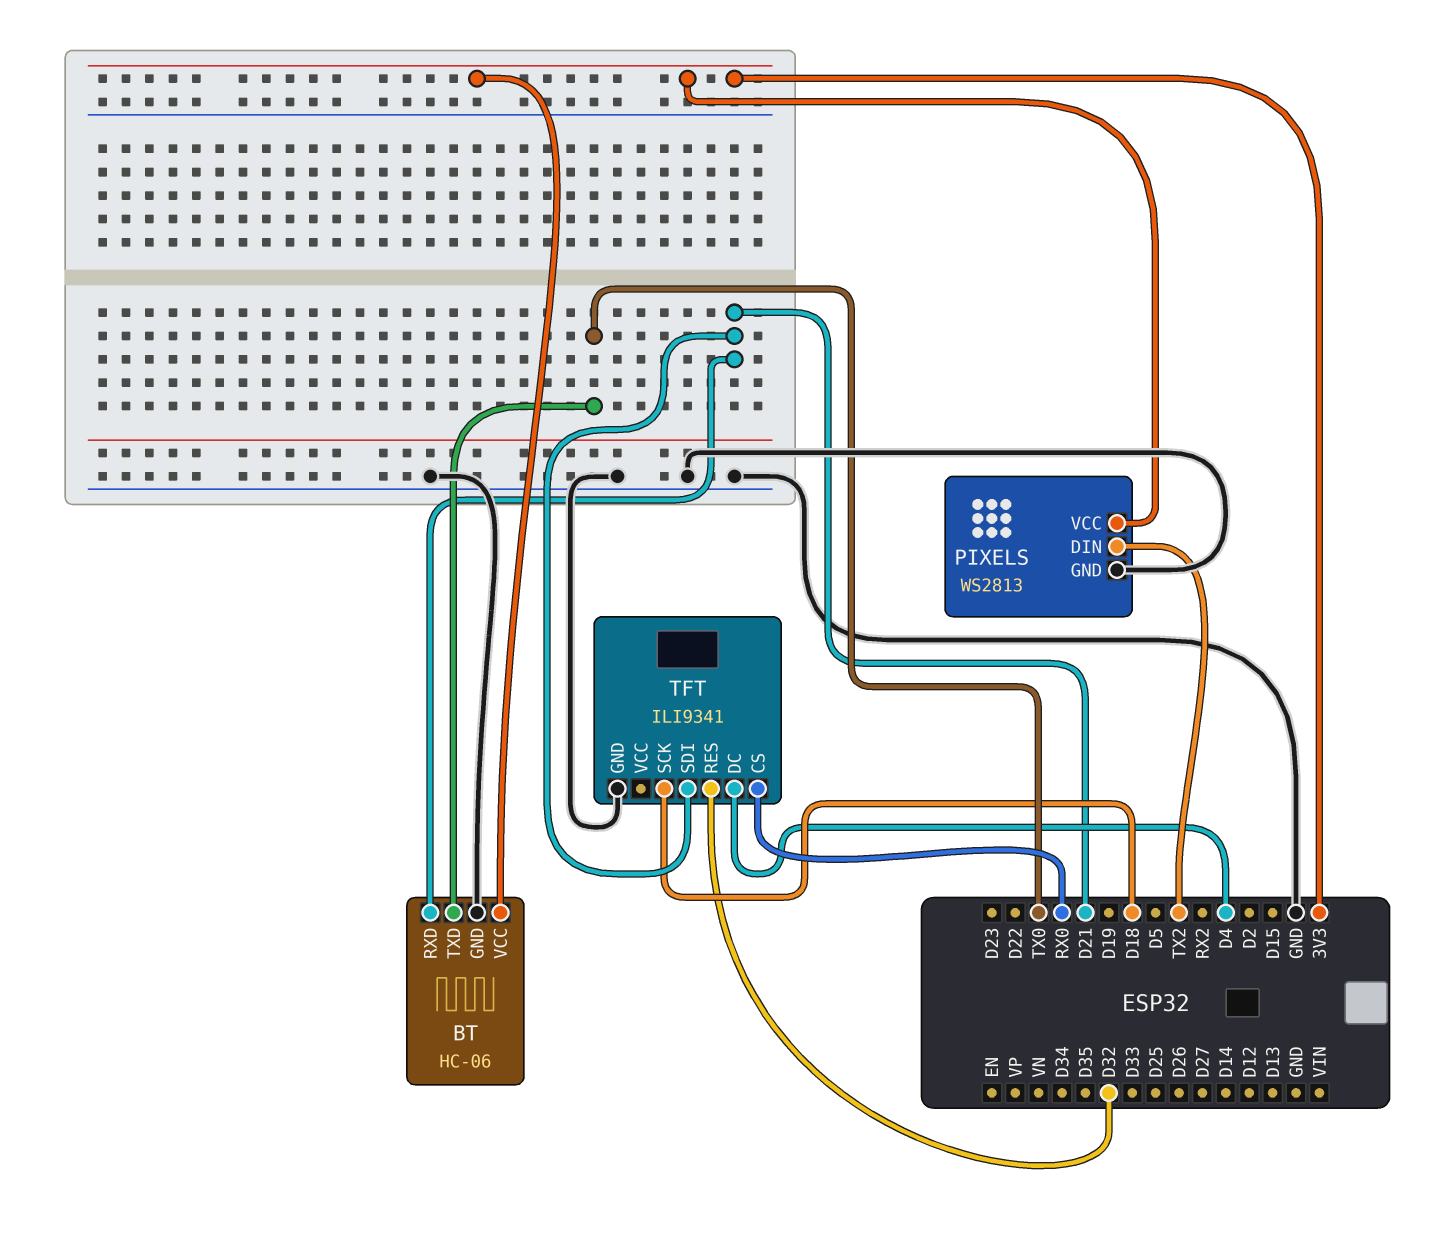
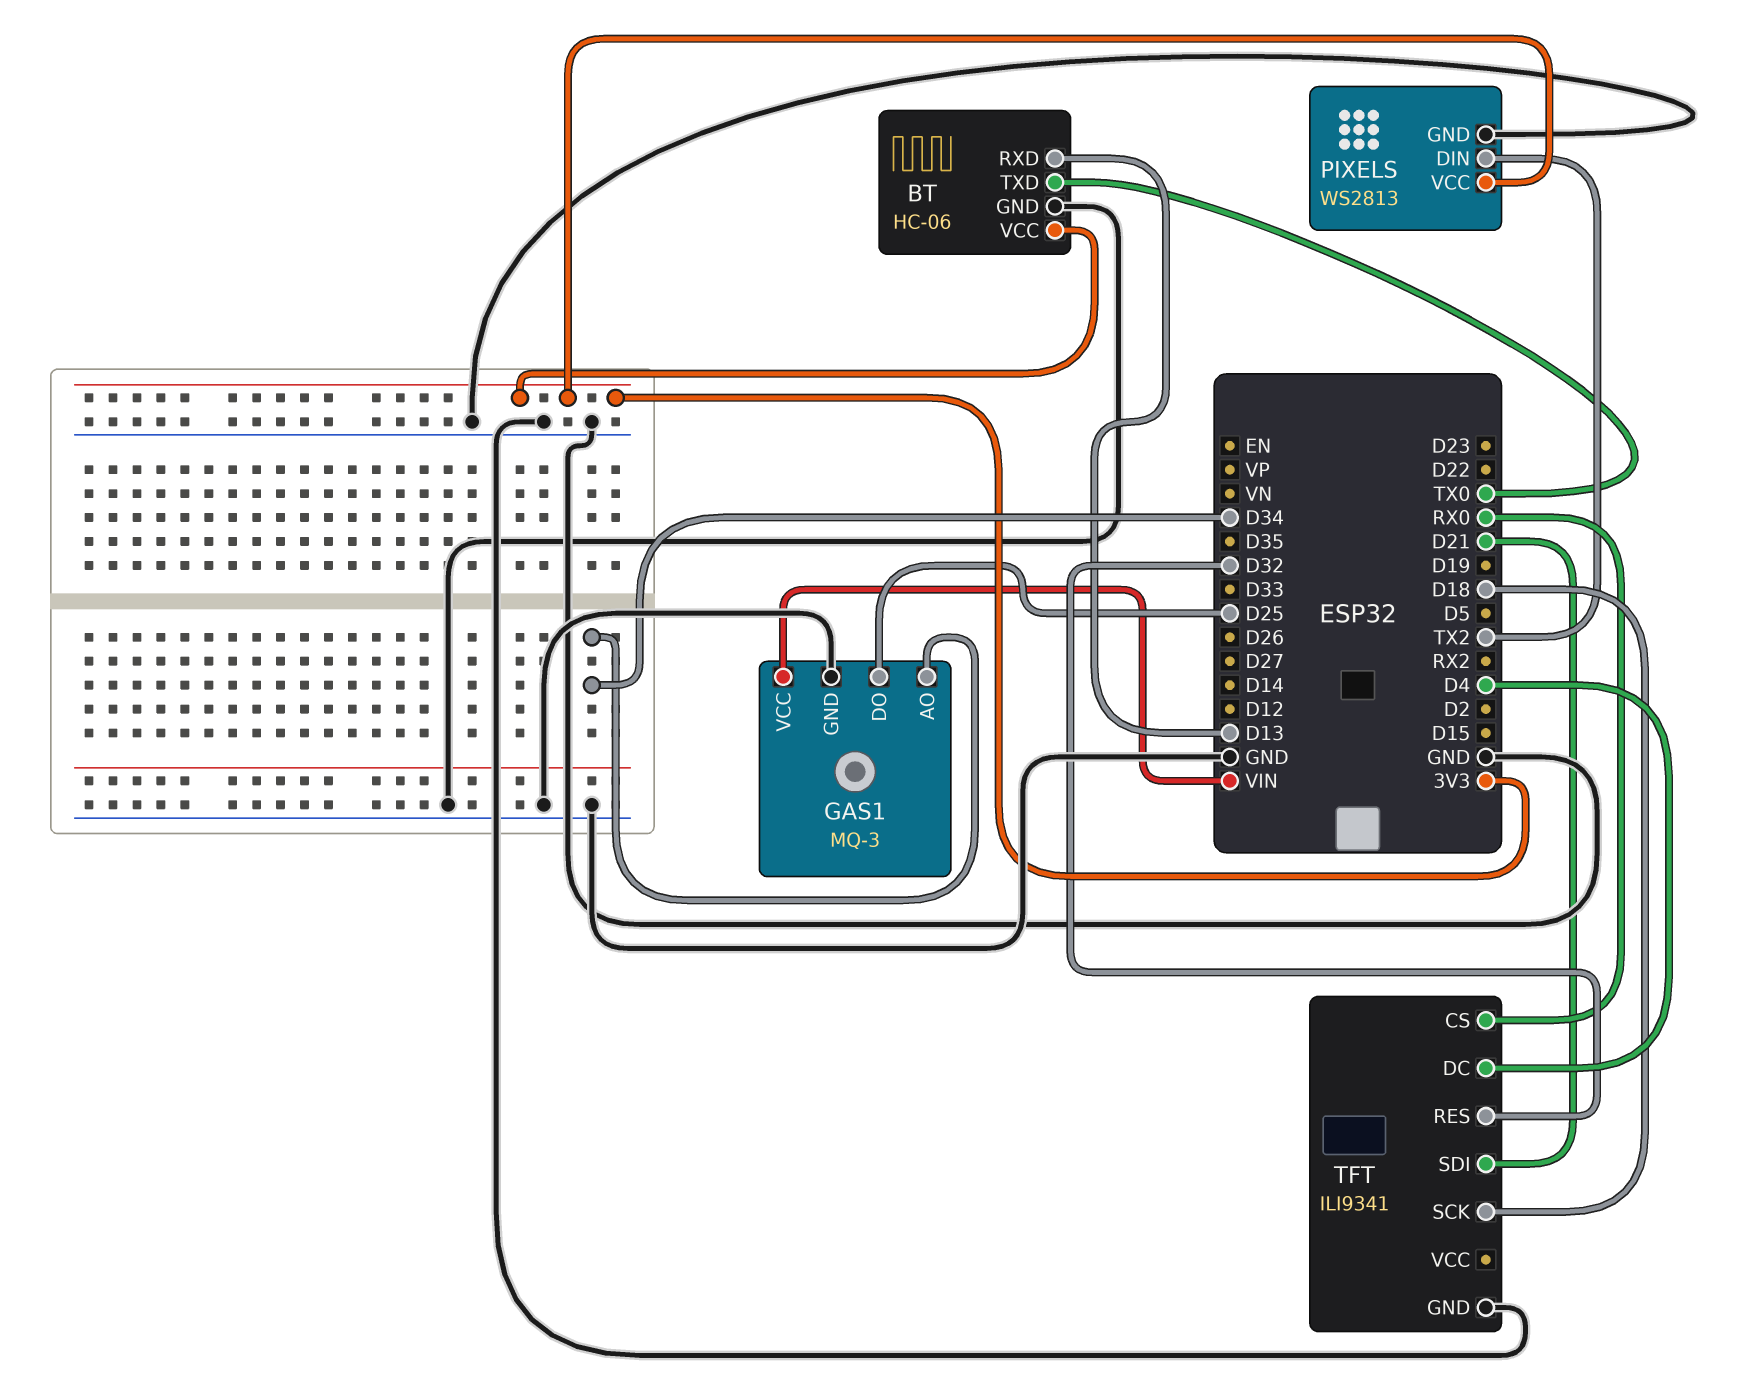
BT pin RXD: D21 -> D13
GAS1: none -> MQ-3
GAS1 pin AO: none -> D34
GAS1 pin DO: none -> D25
GAS1 pin GND: none -> GND
GAS1 pin VCC: none -> VIN

